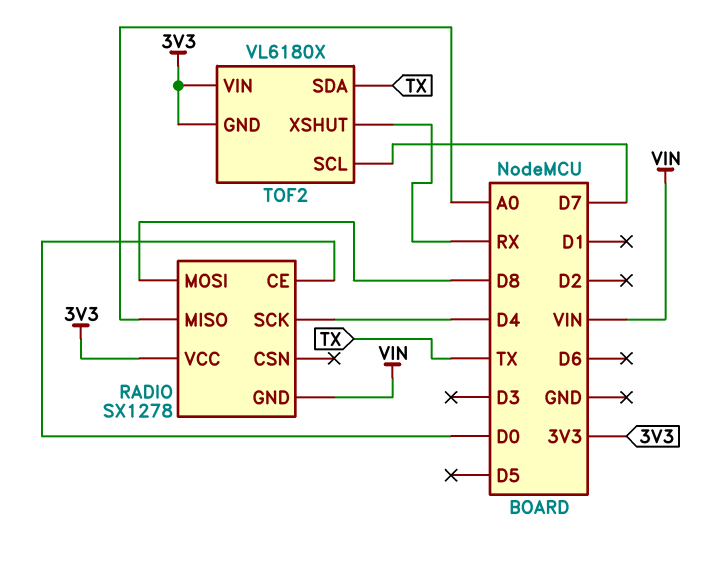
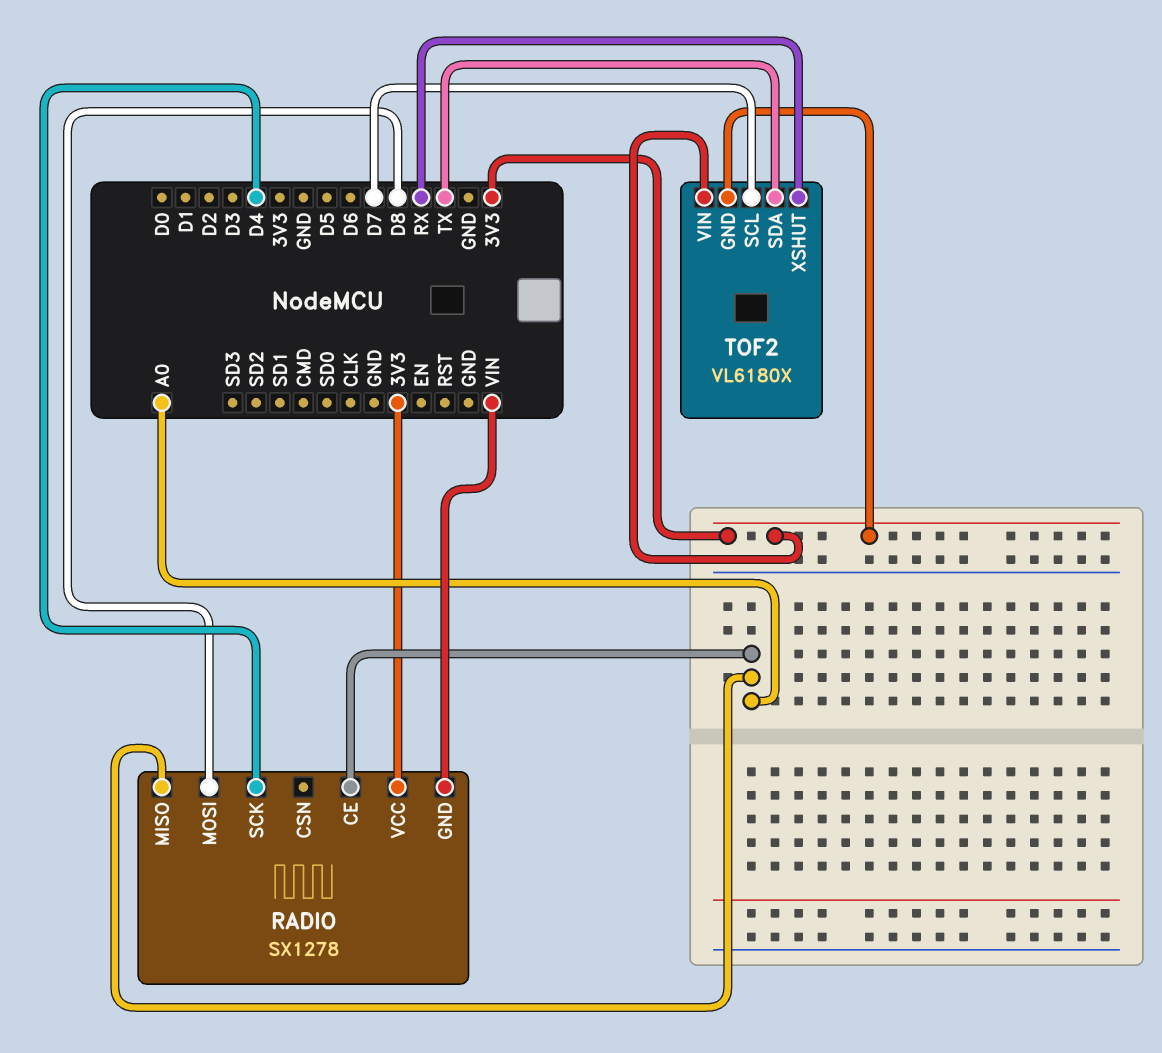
RADIO pin CE: D0 -> A0

